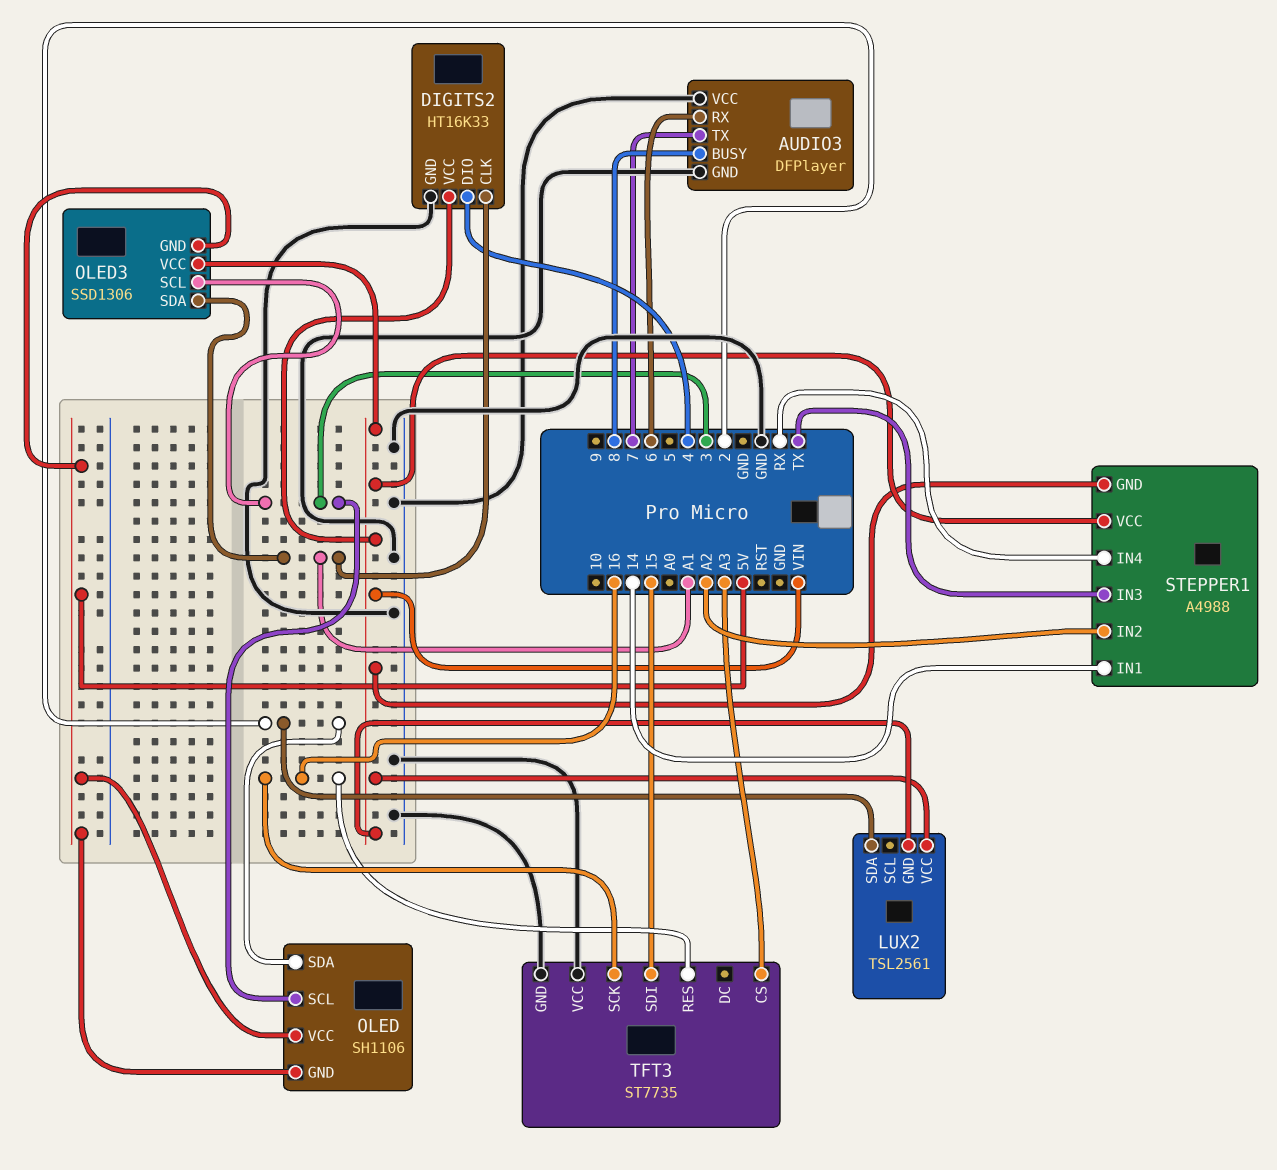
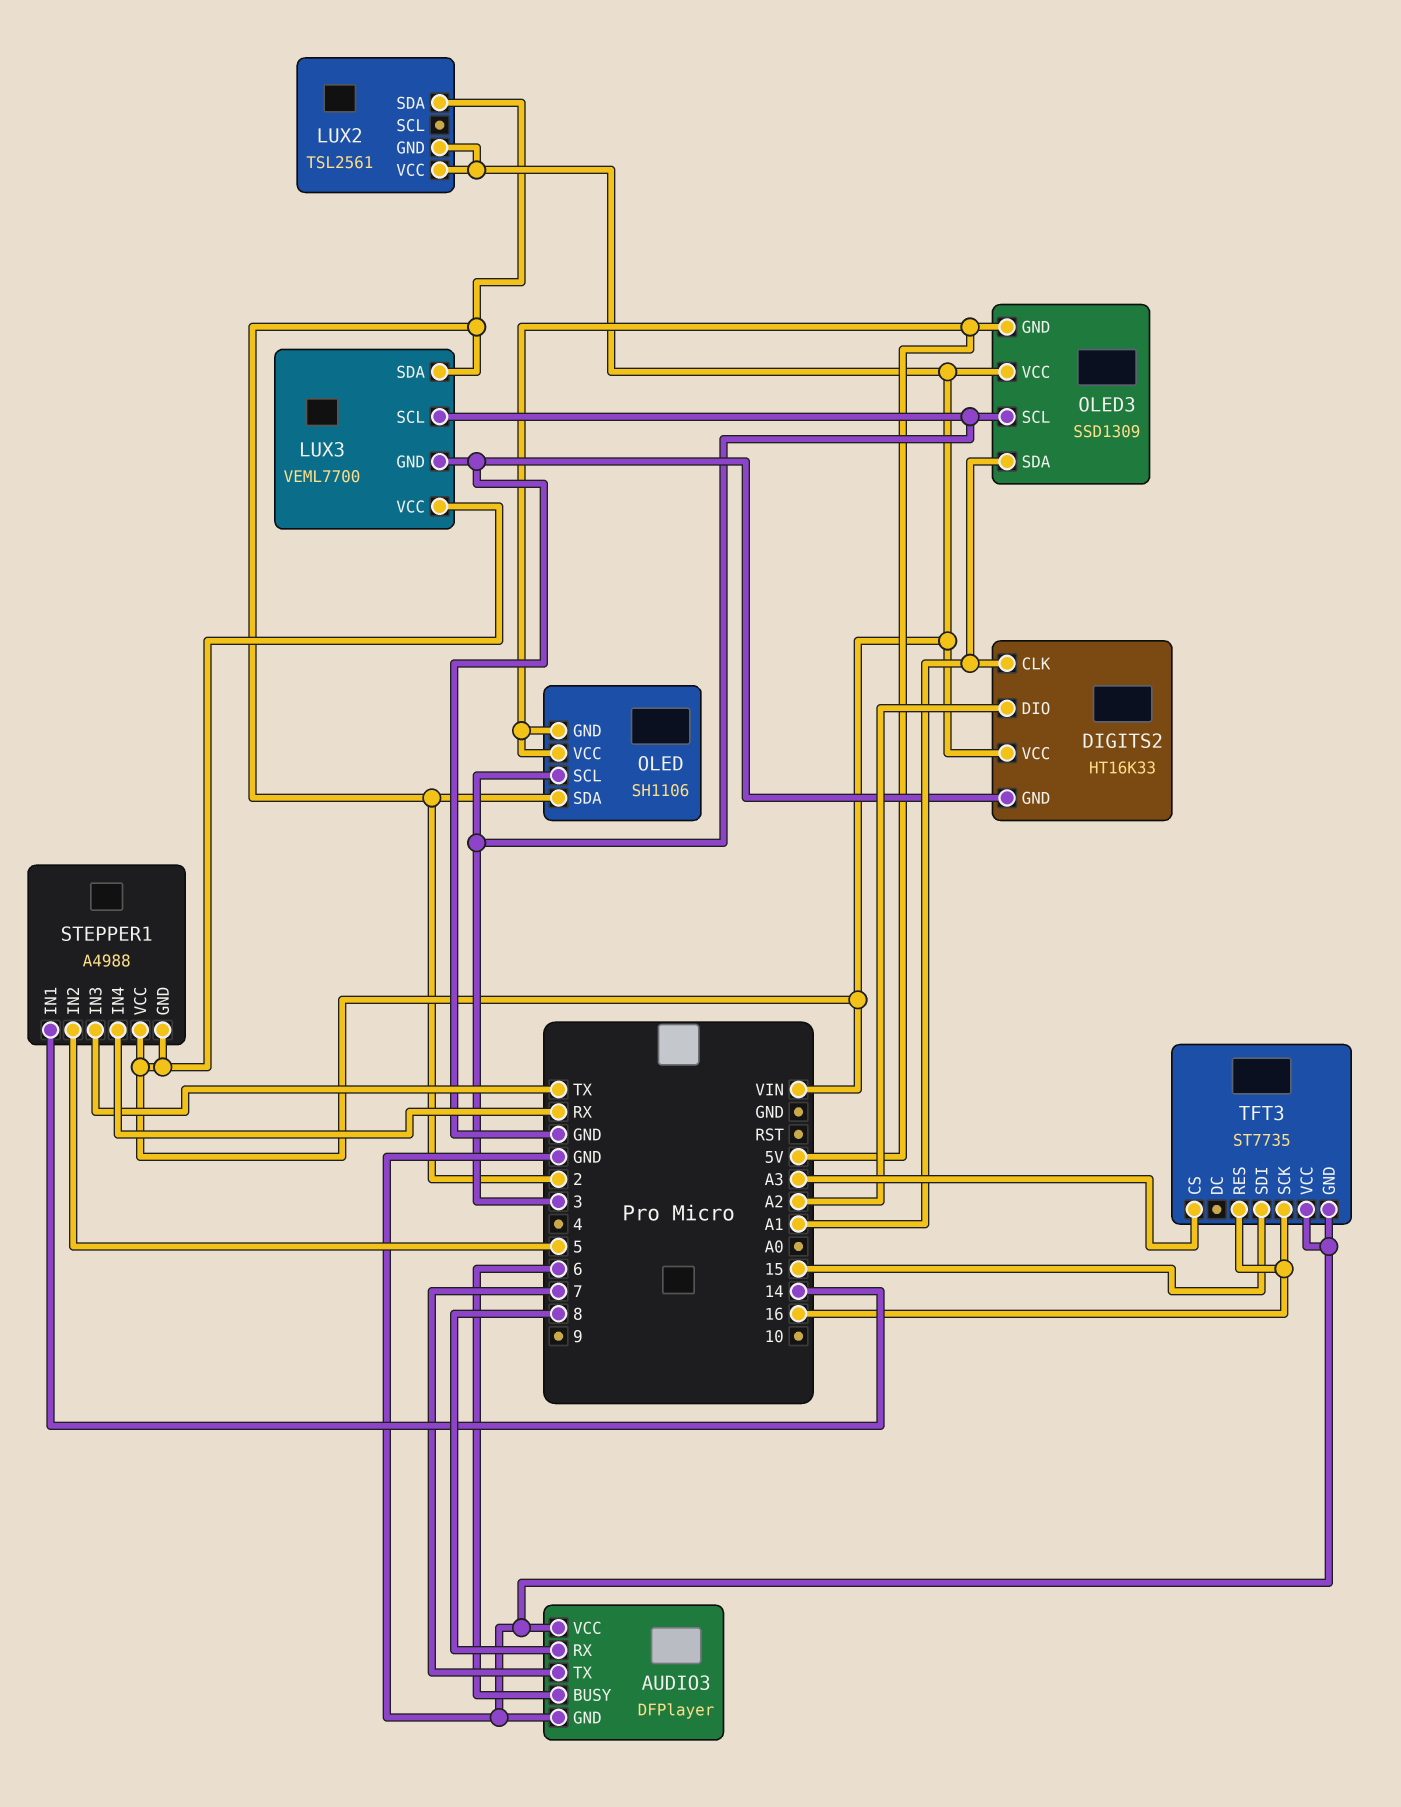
AUDIO3 pin BUSY: 8 -> 6
AUDIO3 pin RX: 6 -> 8
DIGITS2 pin DIO: 4 -> A2
LUX3: none -> VEML7700
LUX3 pin GND: none -> GND
LUX3 pin SCL: none -> 3
LUX3 pin SDA: none -> 2
LUX3 pin VCC: none -> VIN
OLED3: SSD1306 -> SSD1309
STEPPER1 pin IN2: A2 -> 5

